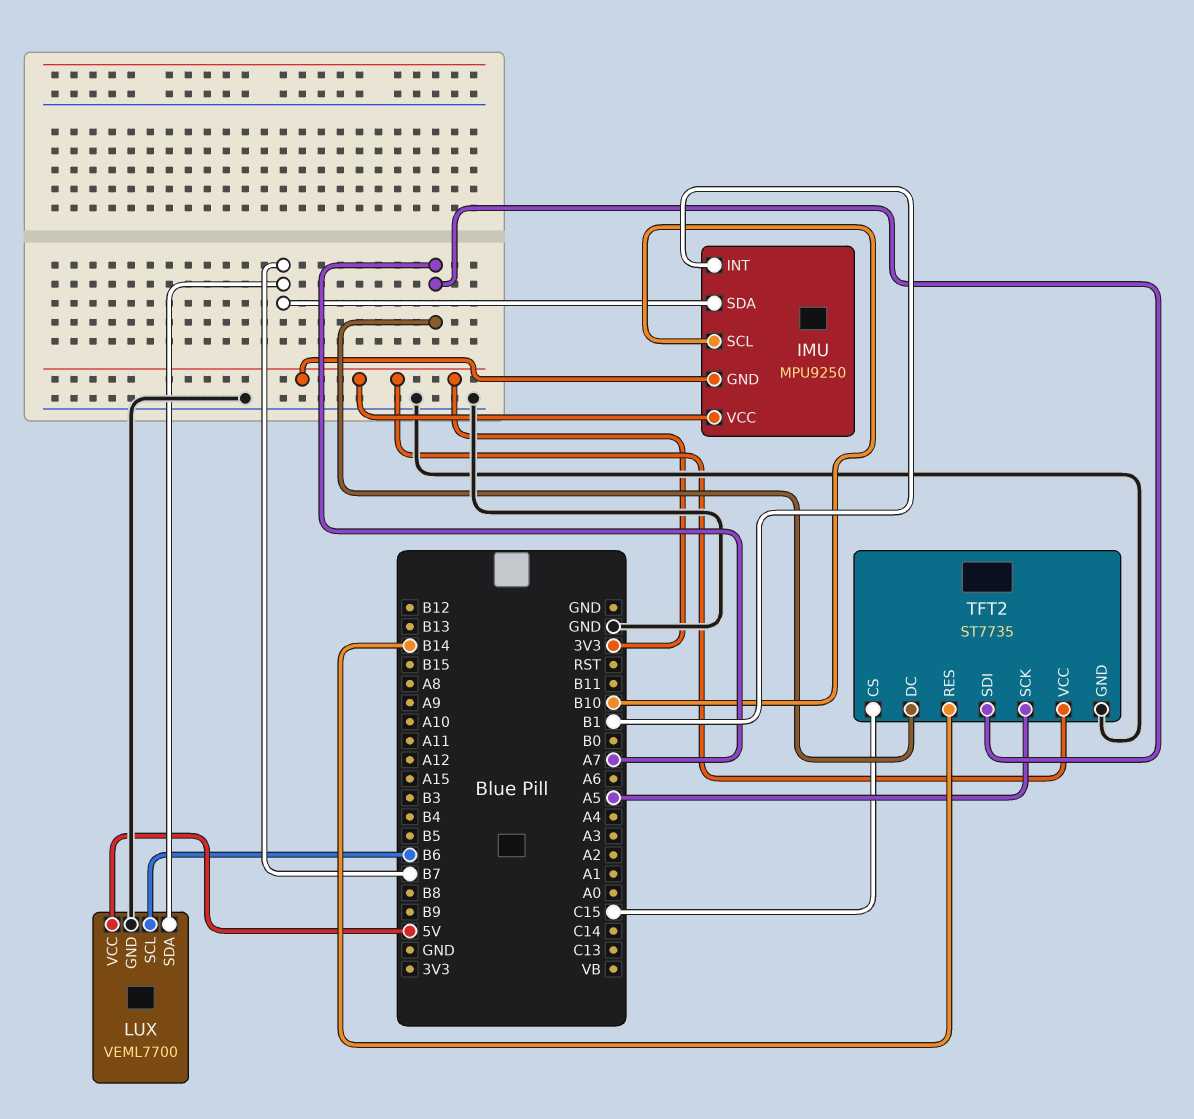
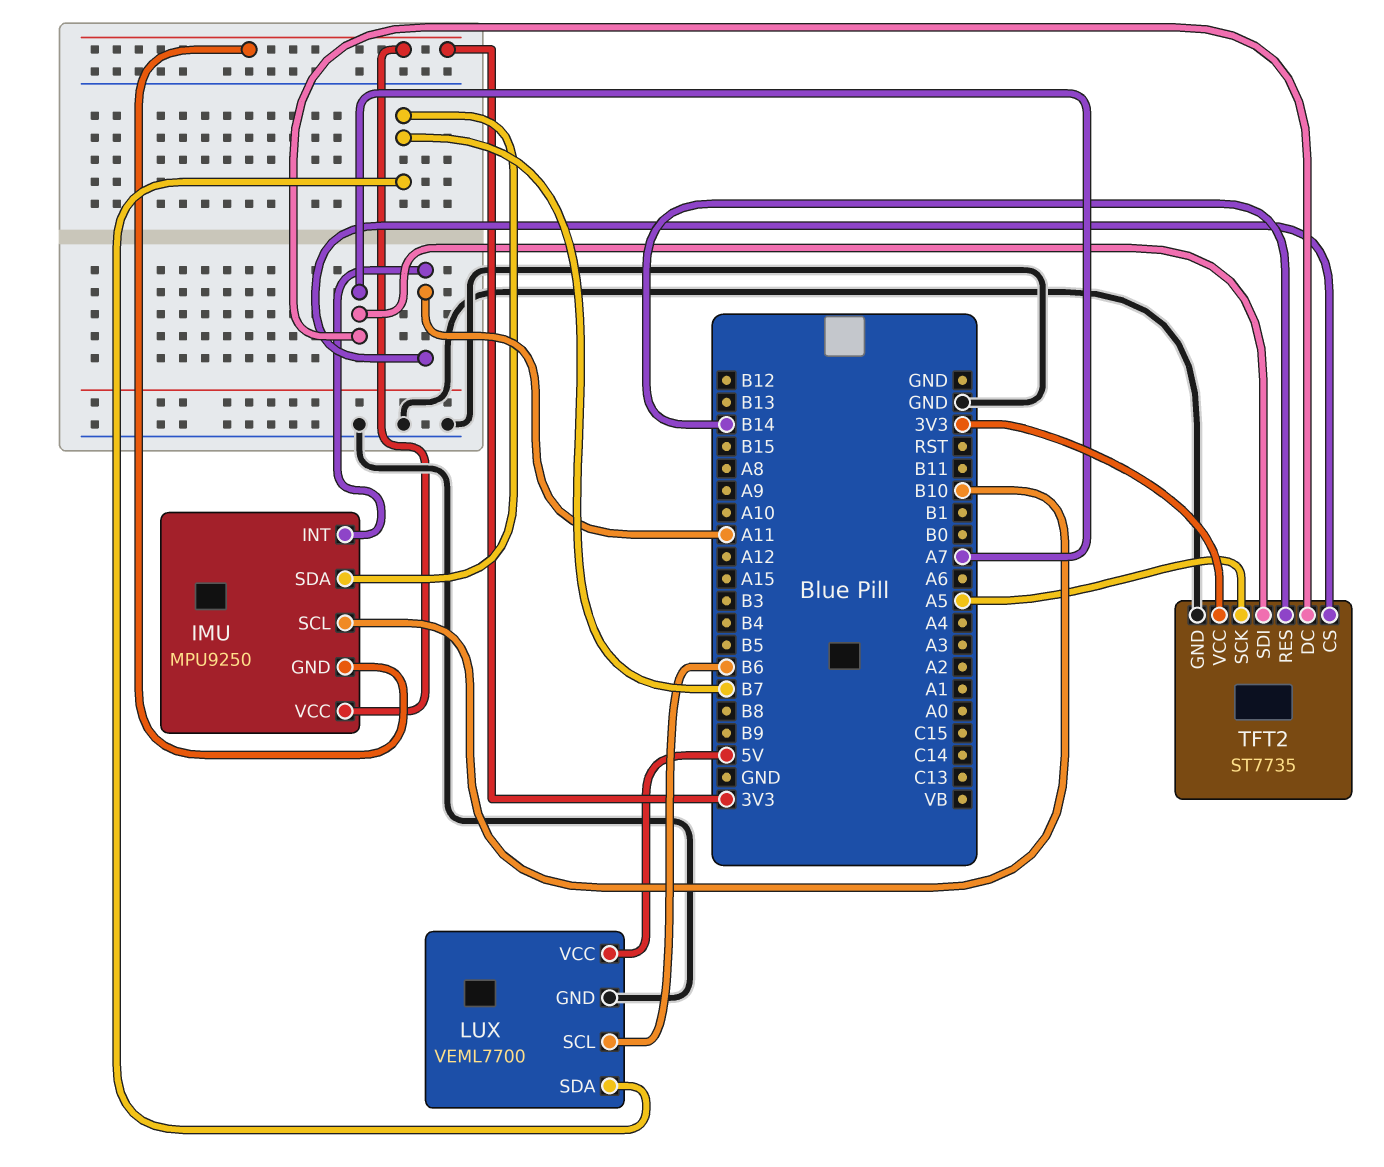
IMU pin INT: B1 -> A11
TFT2 pin CS: C15 -> A11

